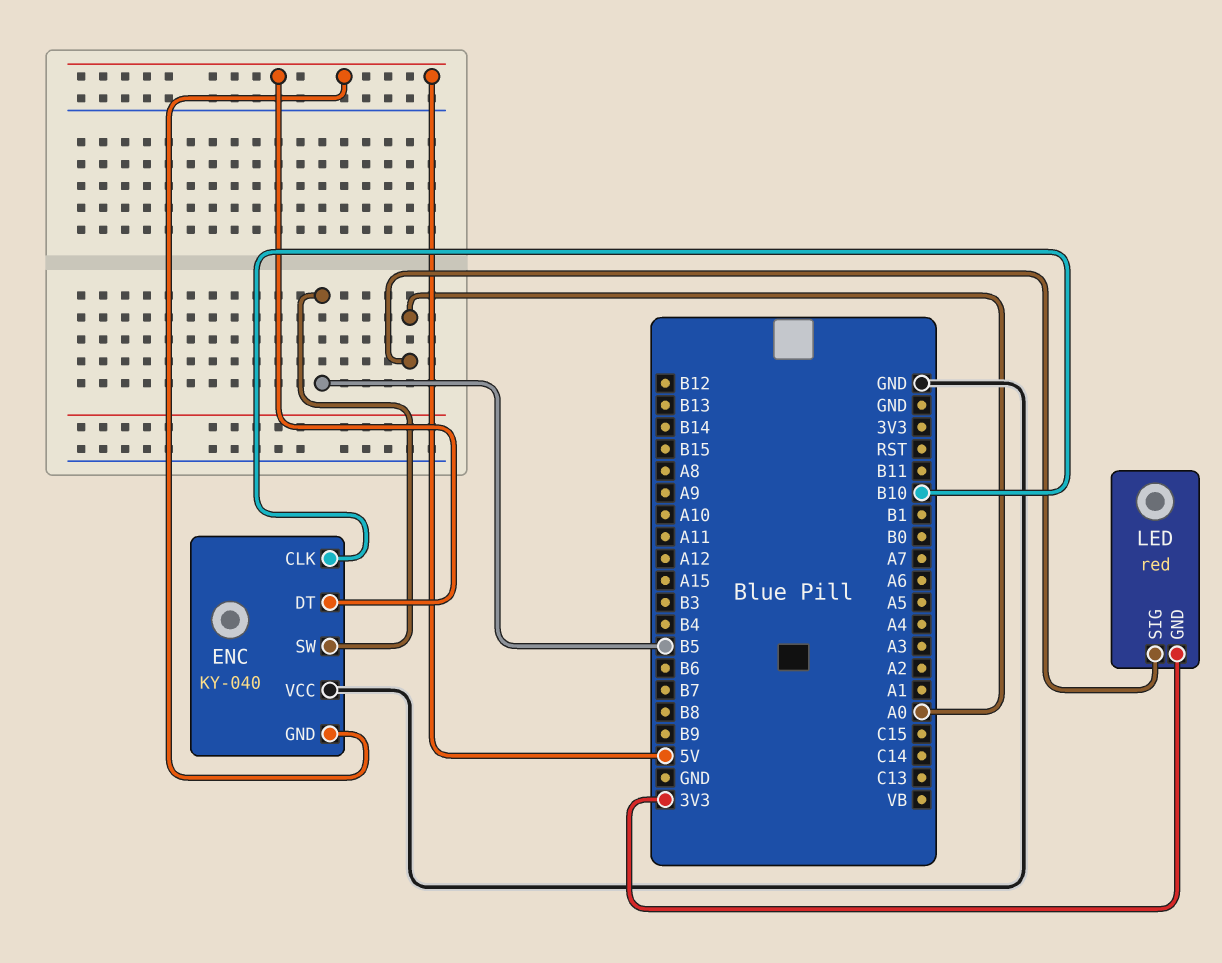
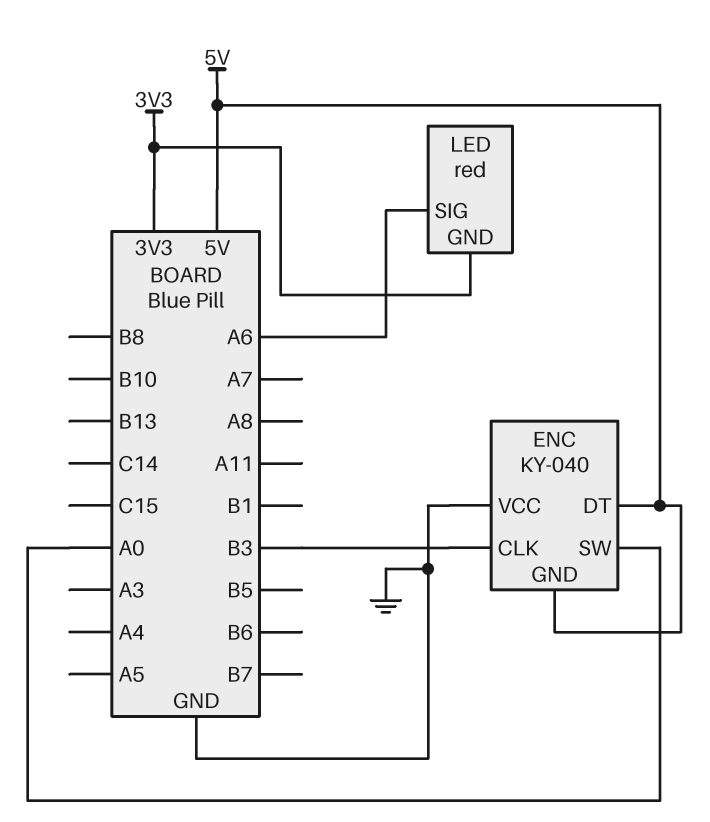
ENC pin CLK: B10 -> B3
ENC pin SW: B5 -> A0
LED pin SIG: A0 -> A6

